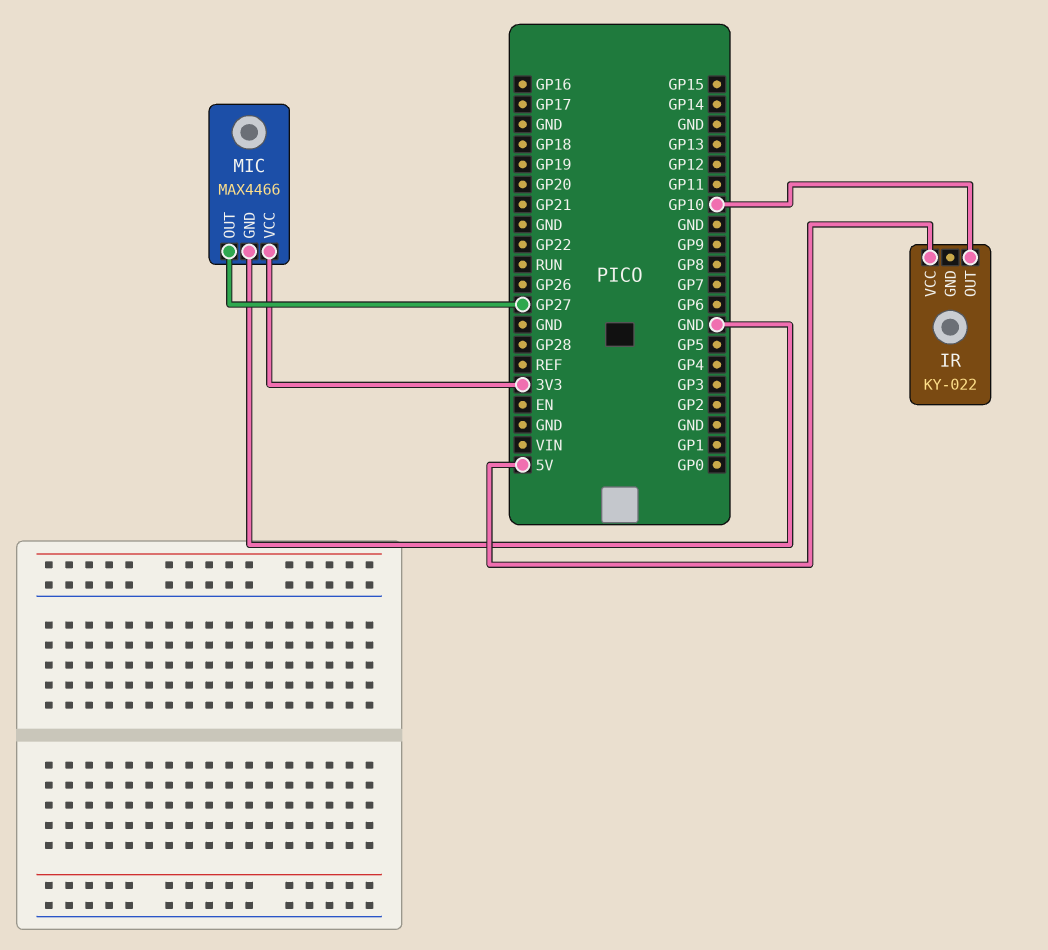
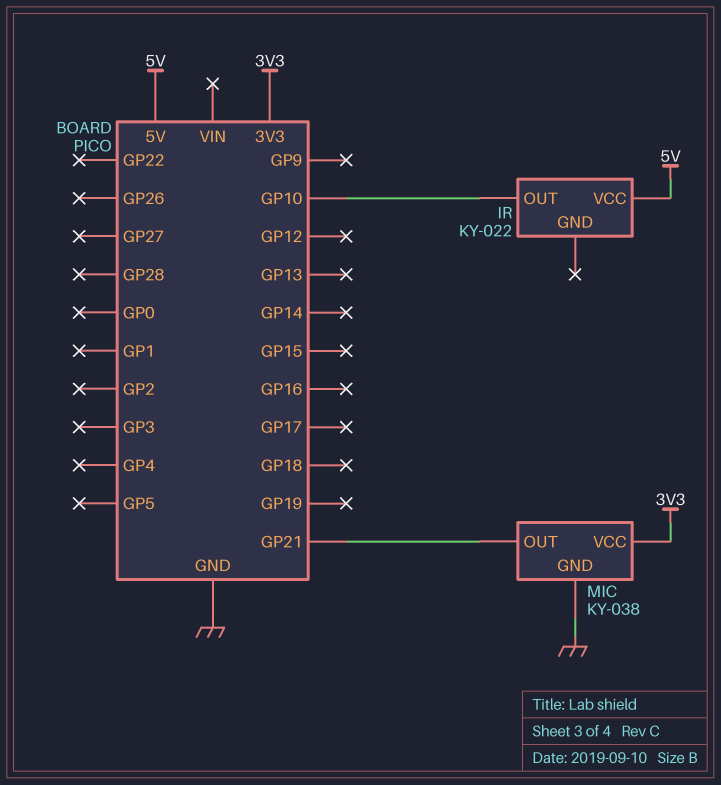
MIC: MAX4466 -> KY-038
MIC pin OUT: GP27 -> GP21

